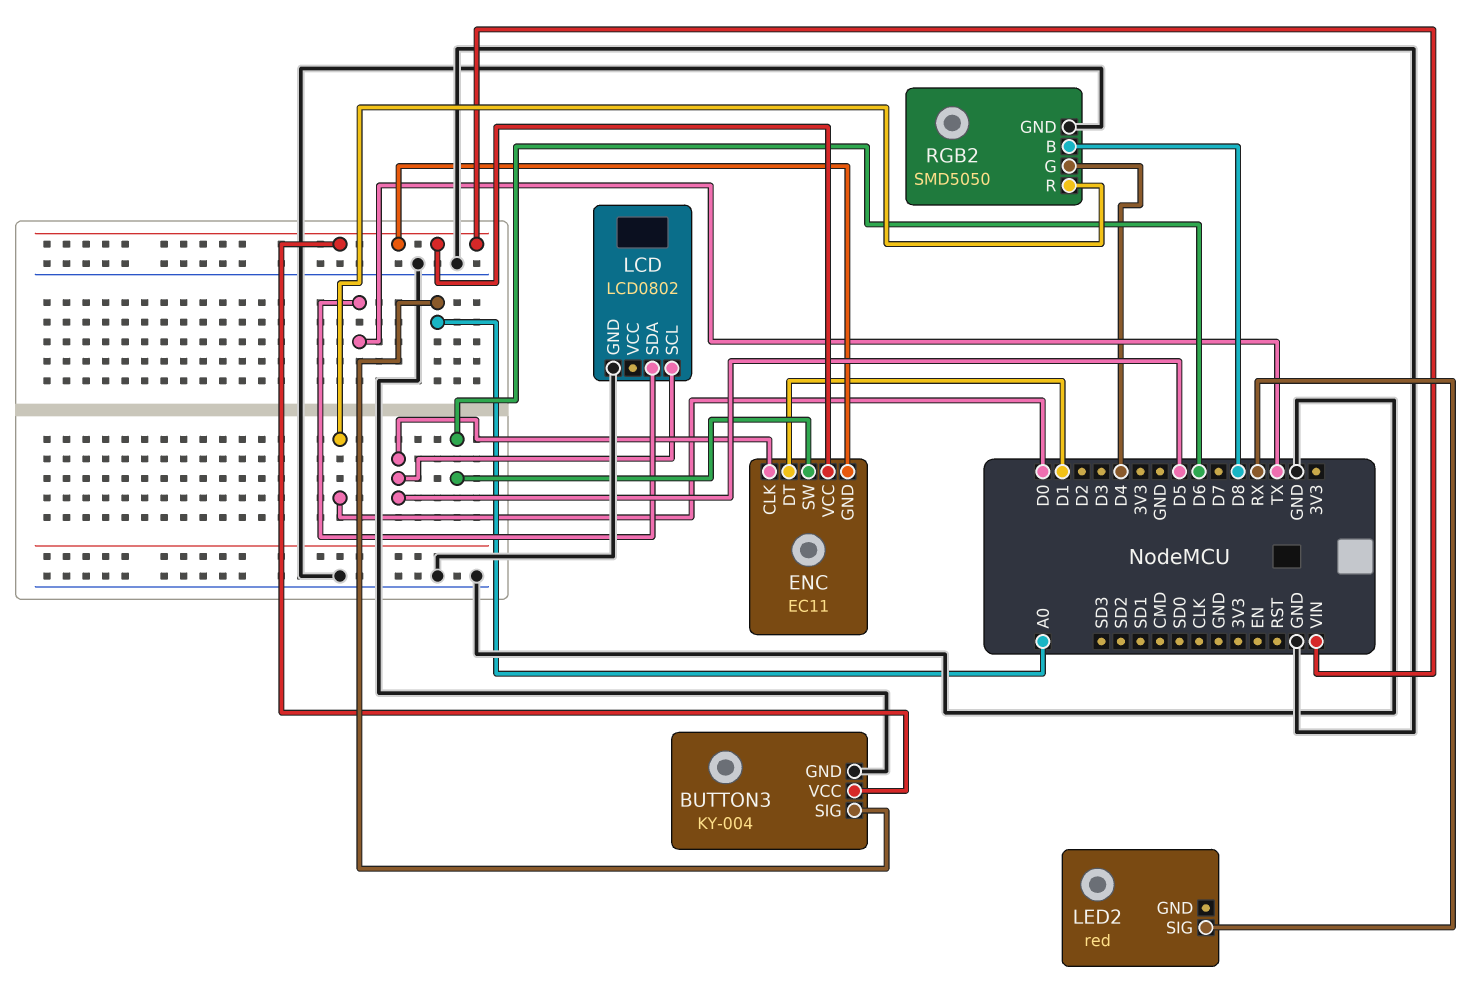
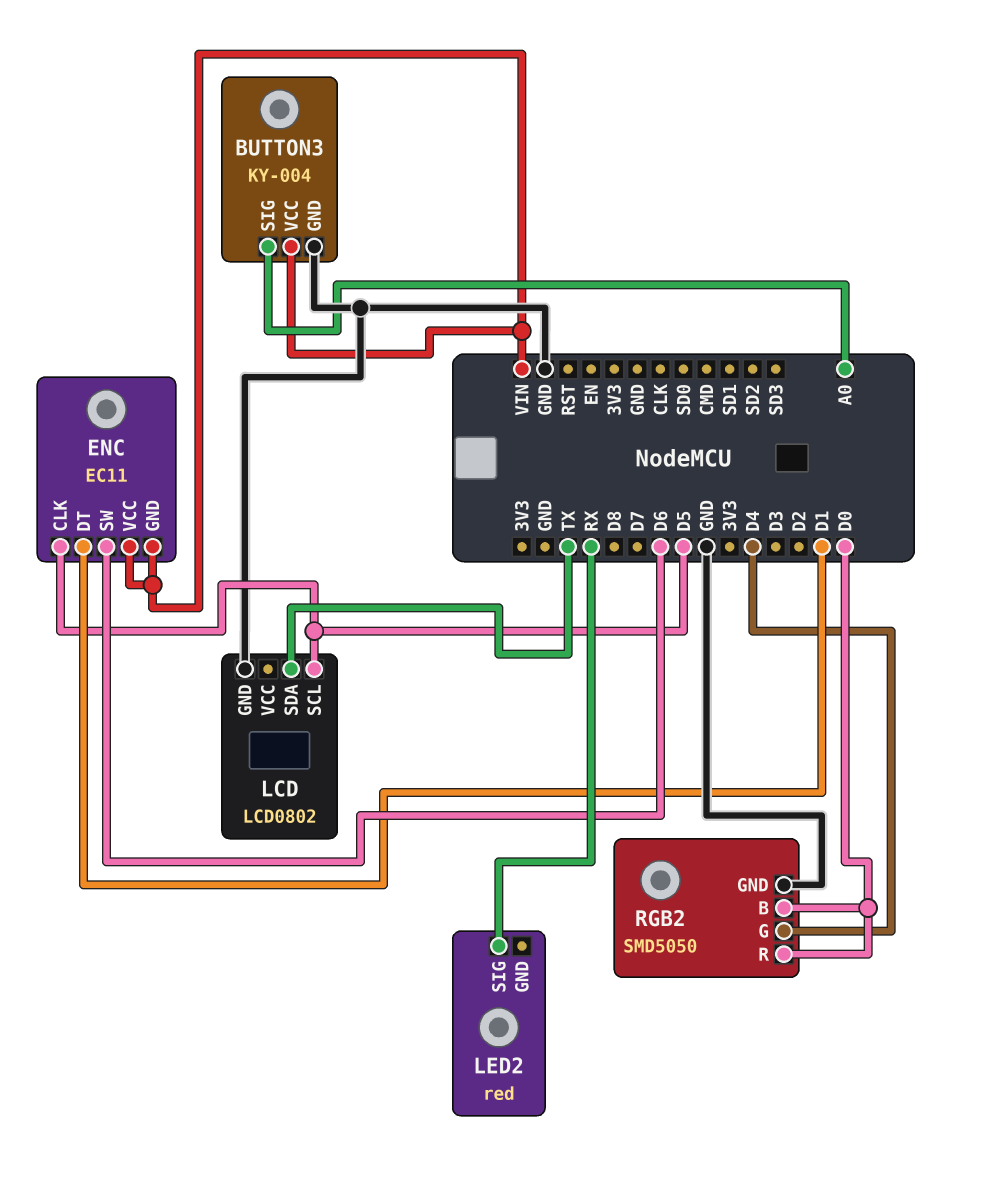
RGB2 pin B: D8 -> D0

